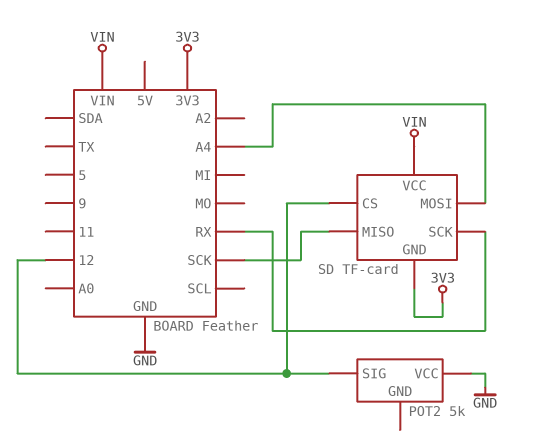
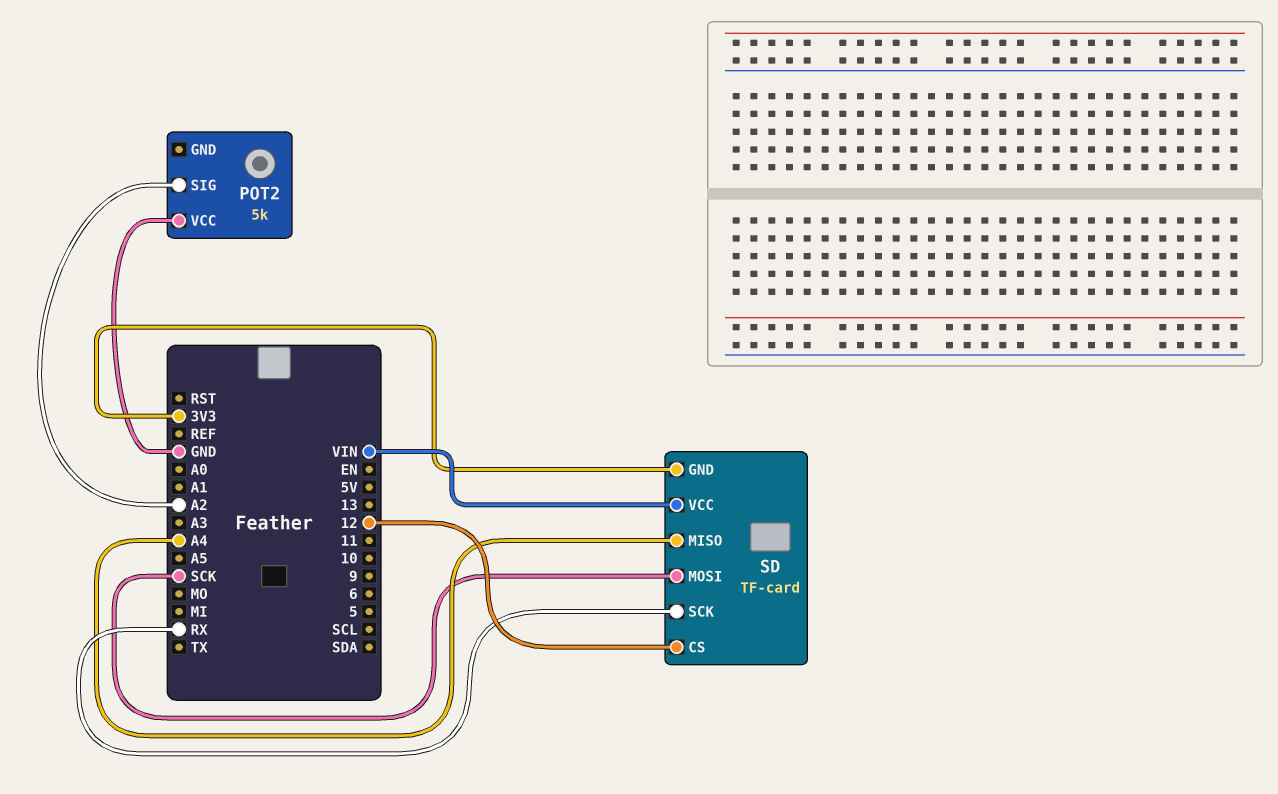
POT2 pin SIG: 12 -> A2
SD pin MISO: SCK -> A4
SD pin MOSI: A4 -> SCK

